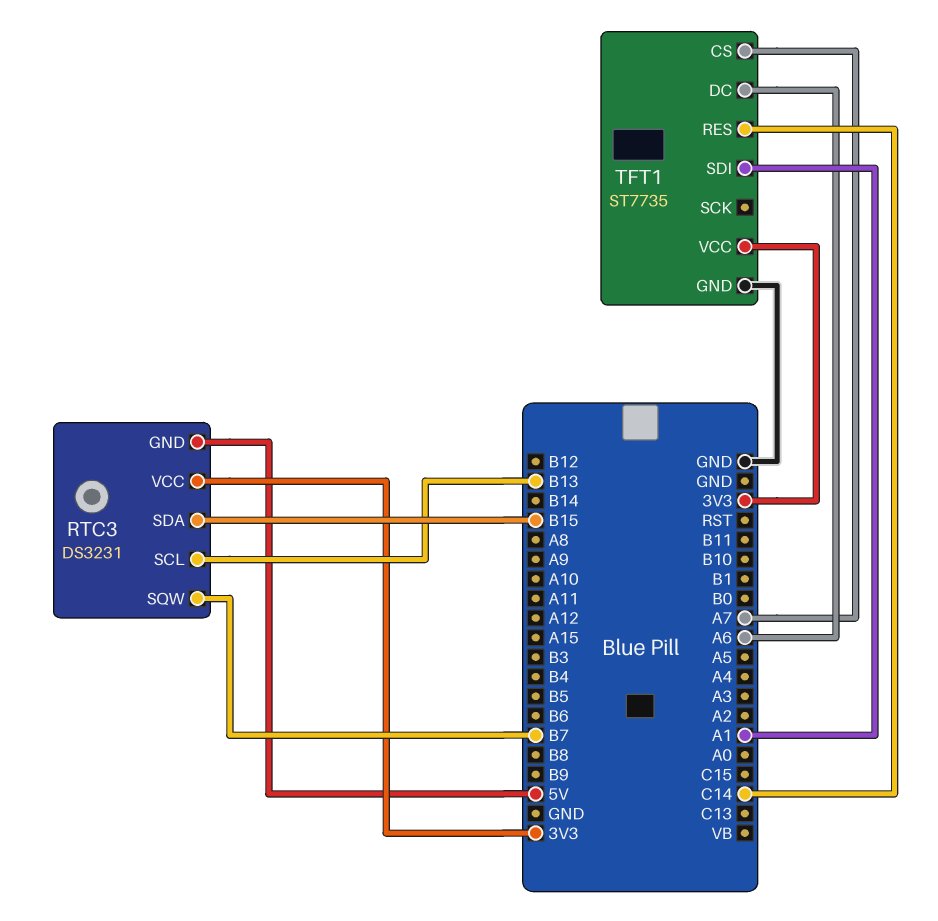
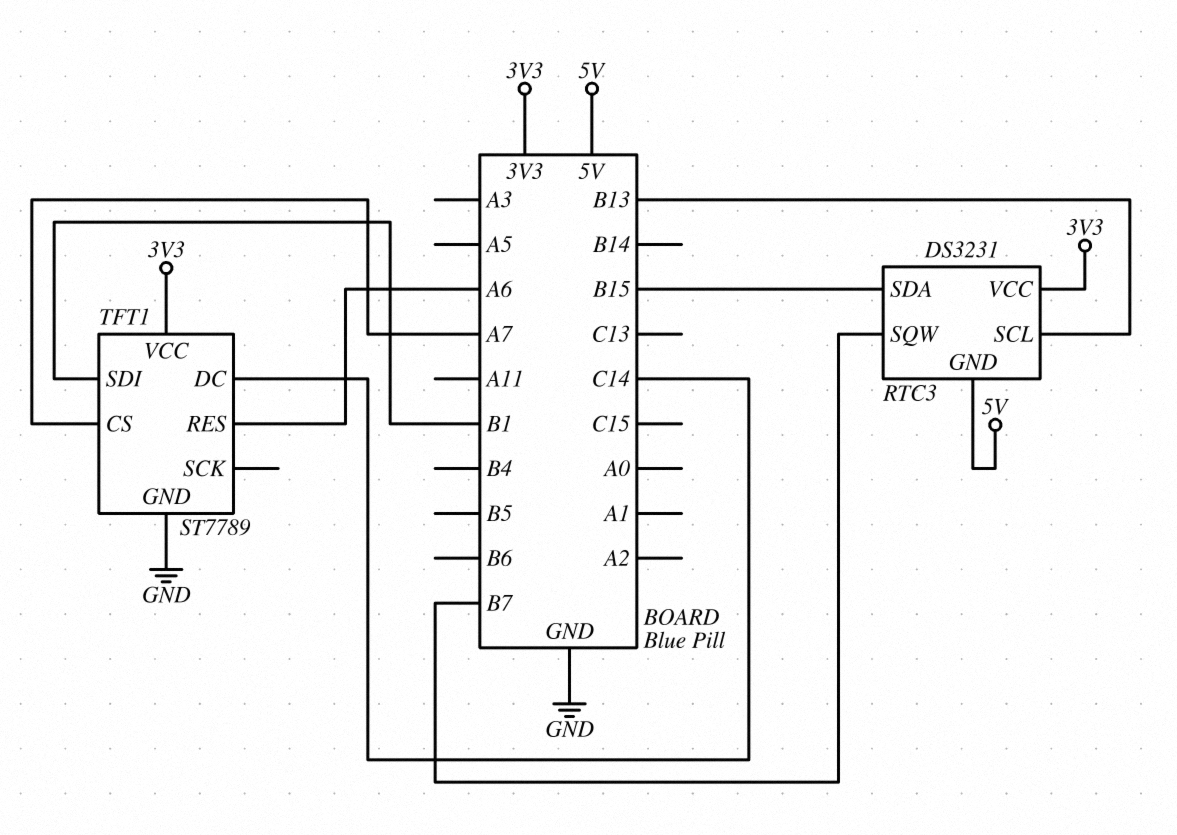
TFT1: ST7735 -> ST7789
TFT1 pin DC: A6 -> C14
TFT1 pin RES: C14 -> A6
TFT1 pin SDI: A1 -> B1

